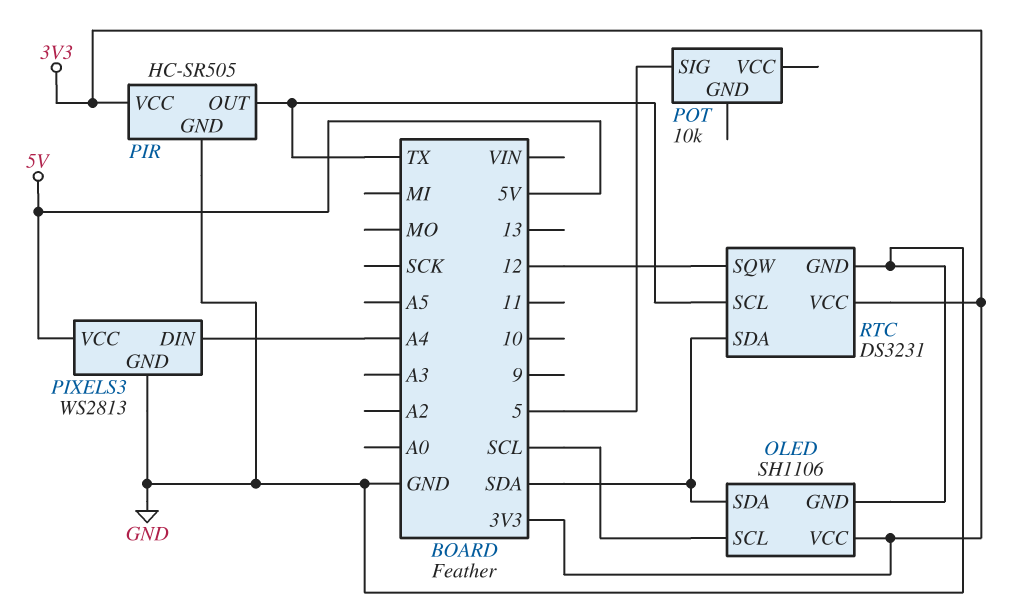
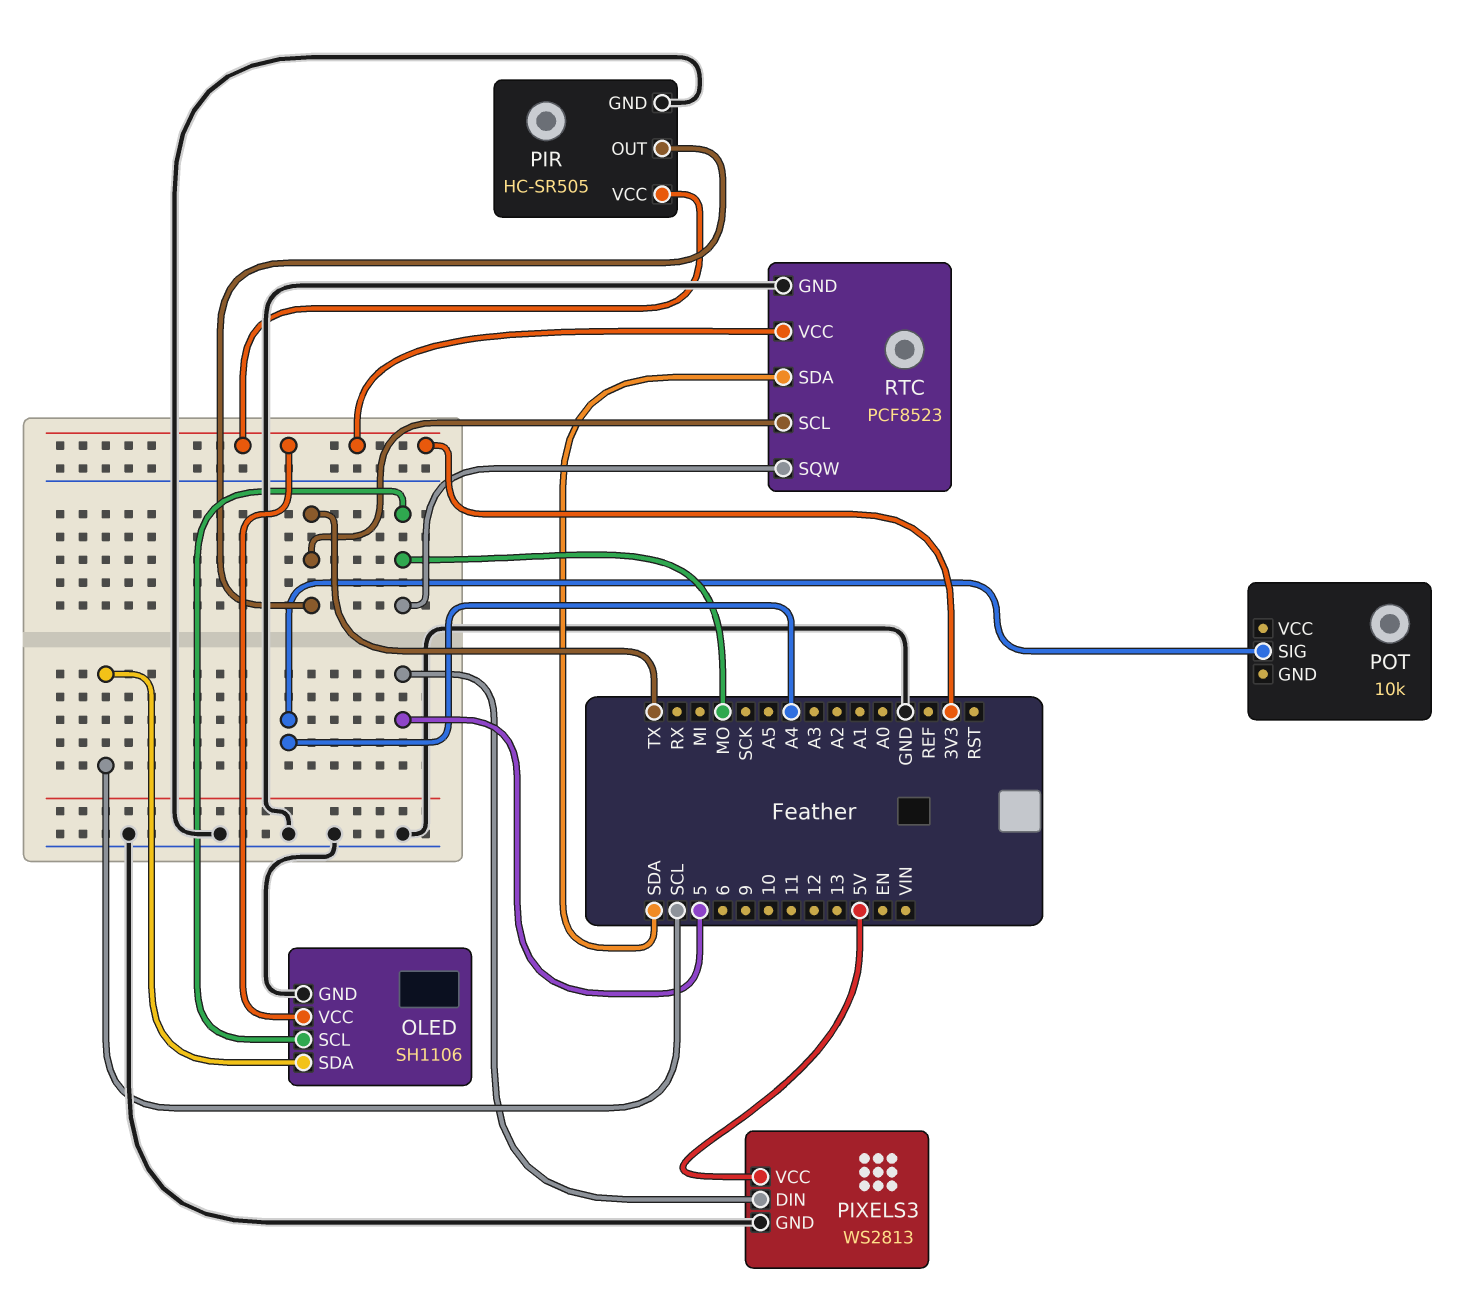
OLED pin SCL: SCL -> MO
OLED pin SDA: SDA -> SCL
PIXELS3 pin DIN: A4 -> 5
POT pin SIG: 5 -> A4
RTC: DS3231 -> PCF8523
RTC pin SQW: 12 -> MO

